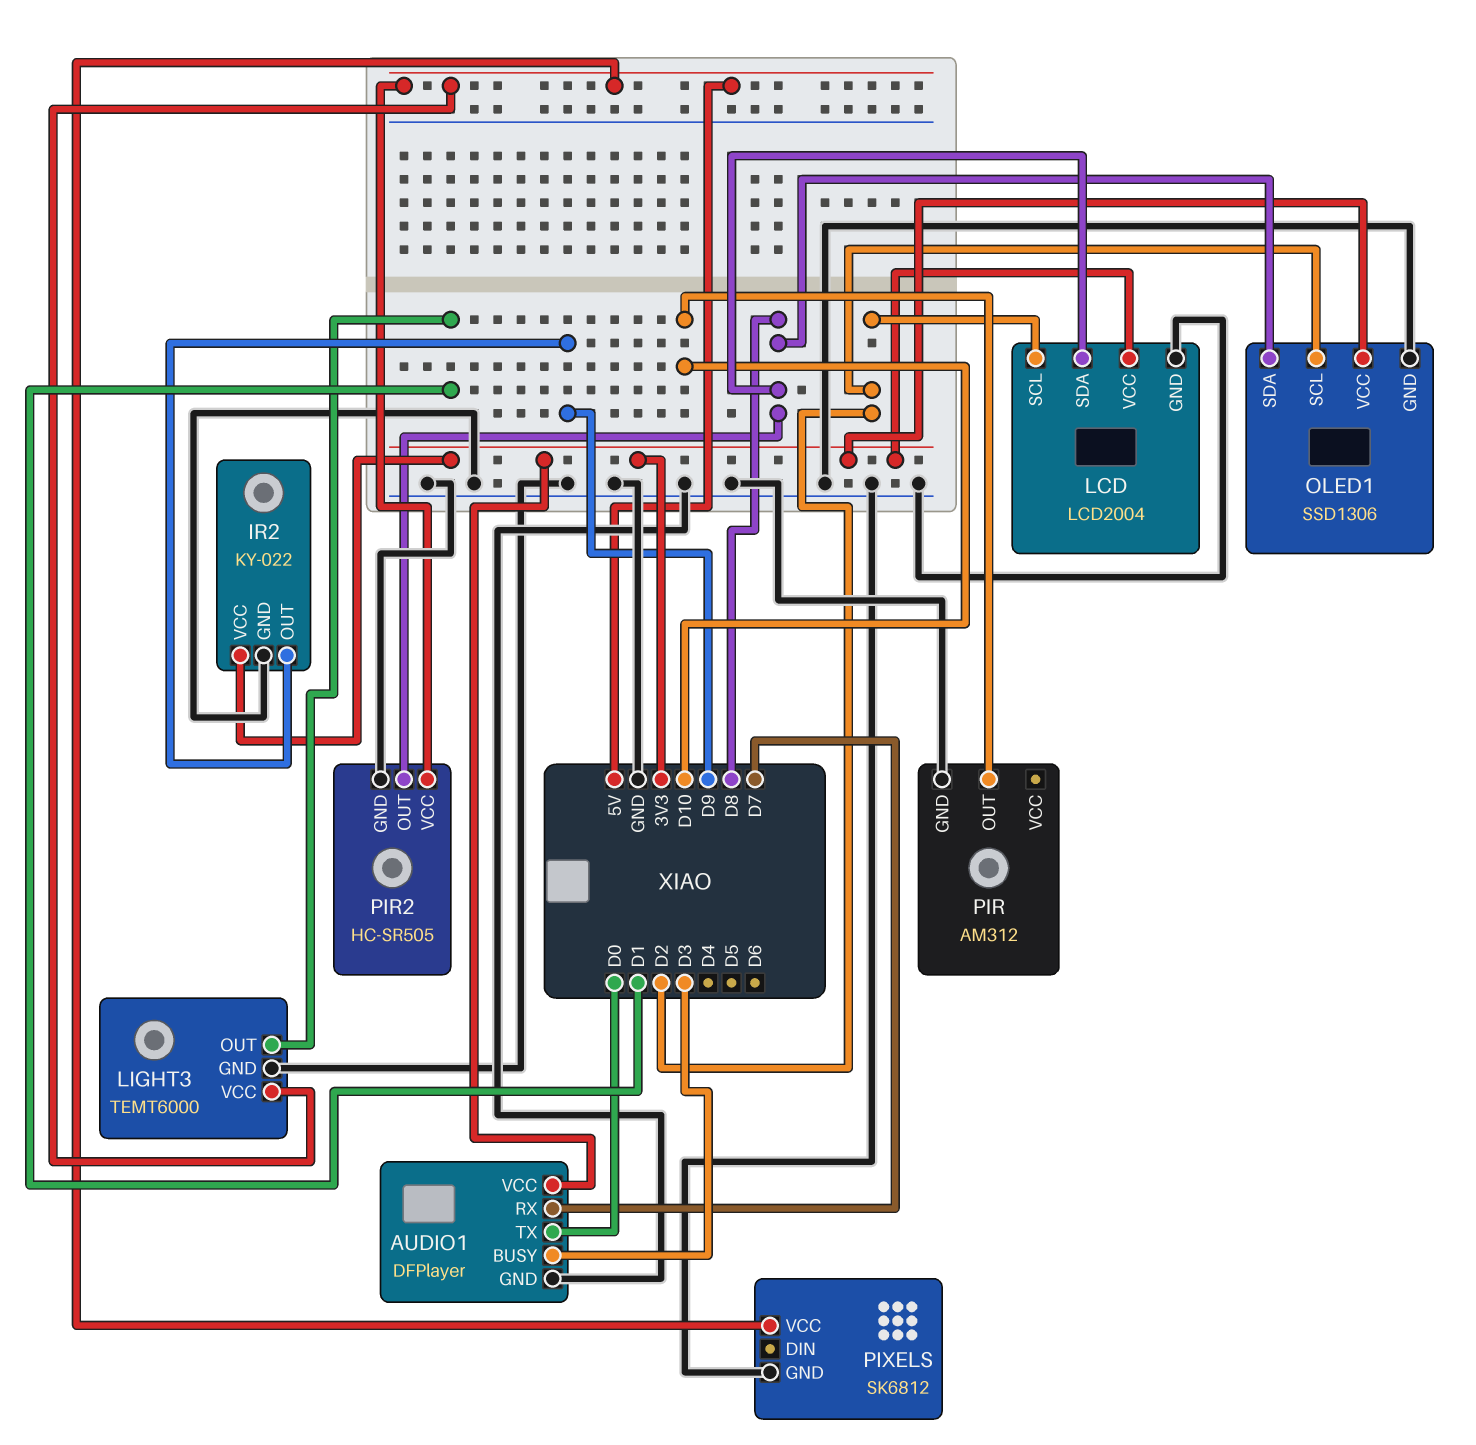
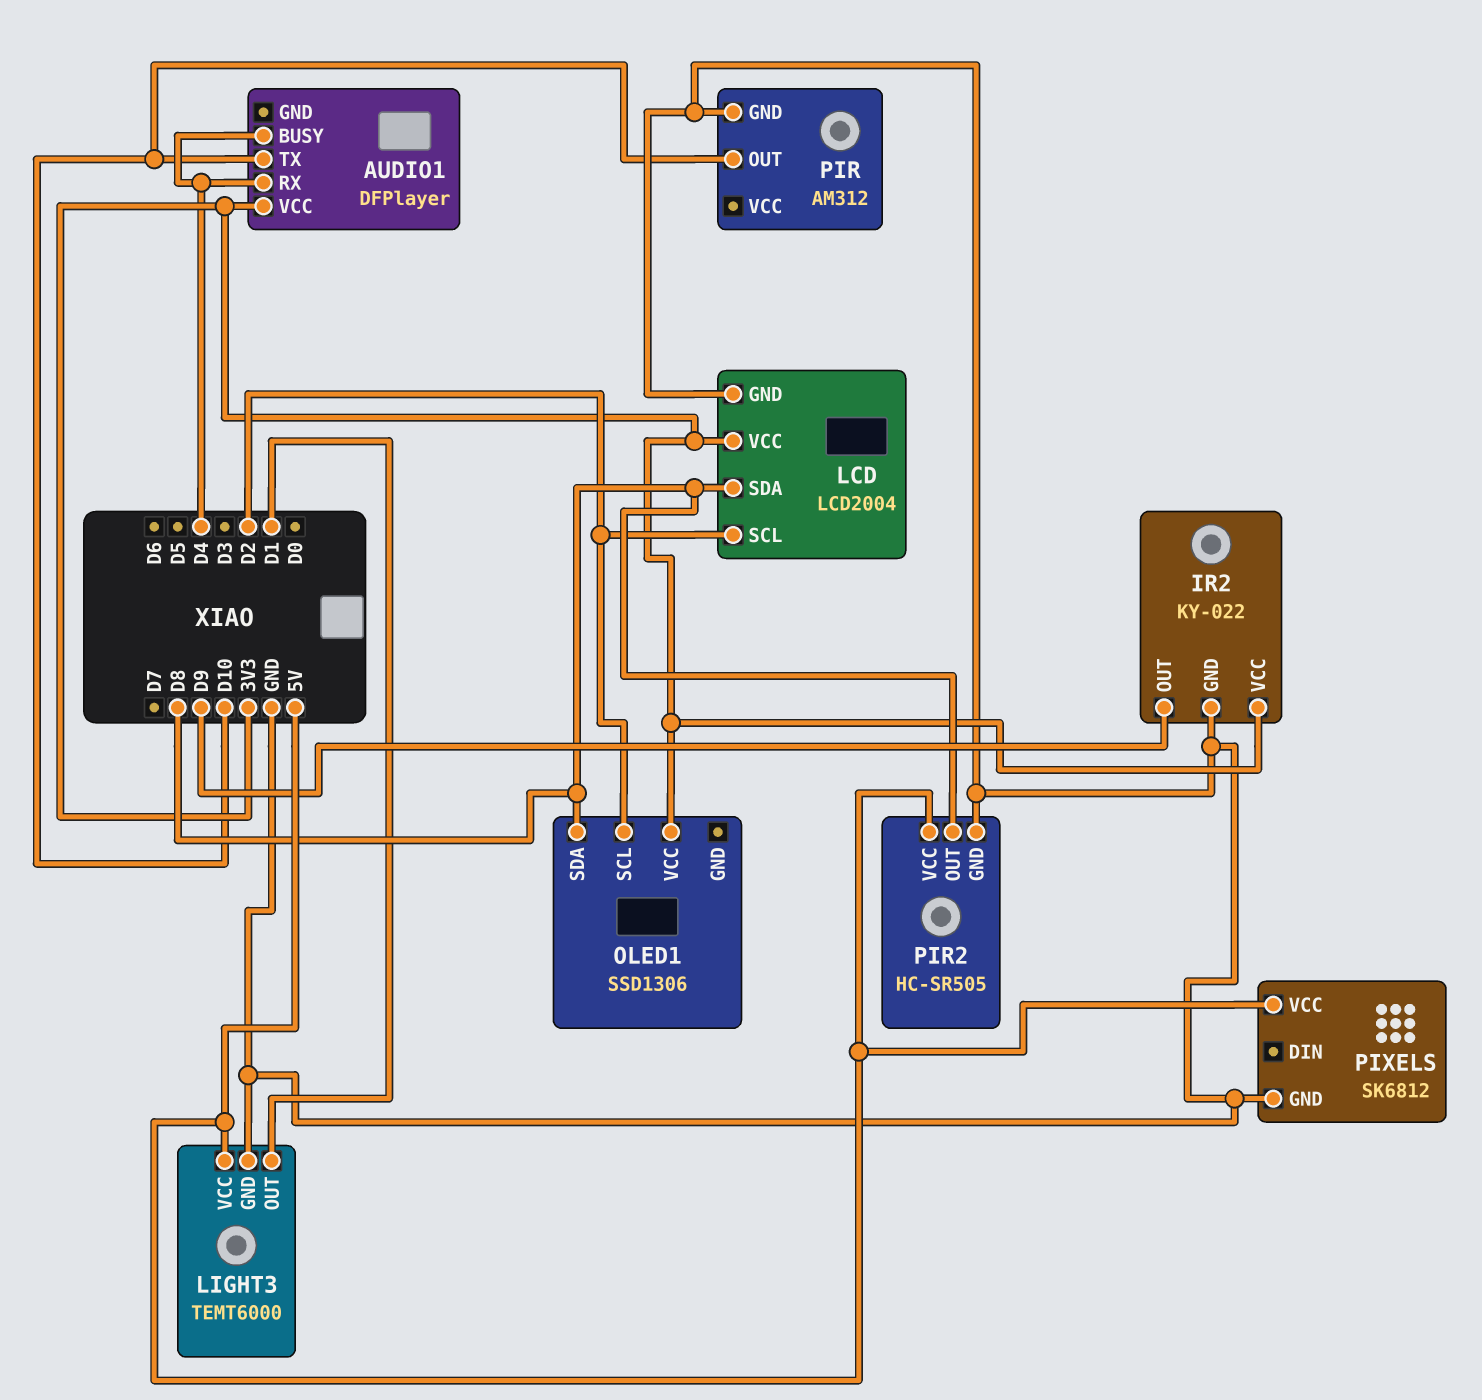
AUDIO1 pin BUSY: D3 -> D4
AUDIO1 pin GND: GND -> none
AUDIO1 pin RX: D7 -> D4
AUDIO1 pin TX: D0 -> D10
OLED1 pin GND: GND -> none

